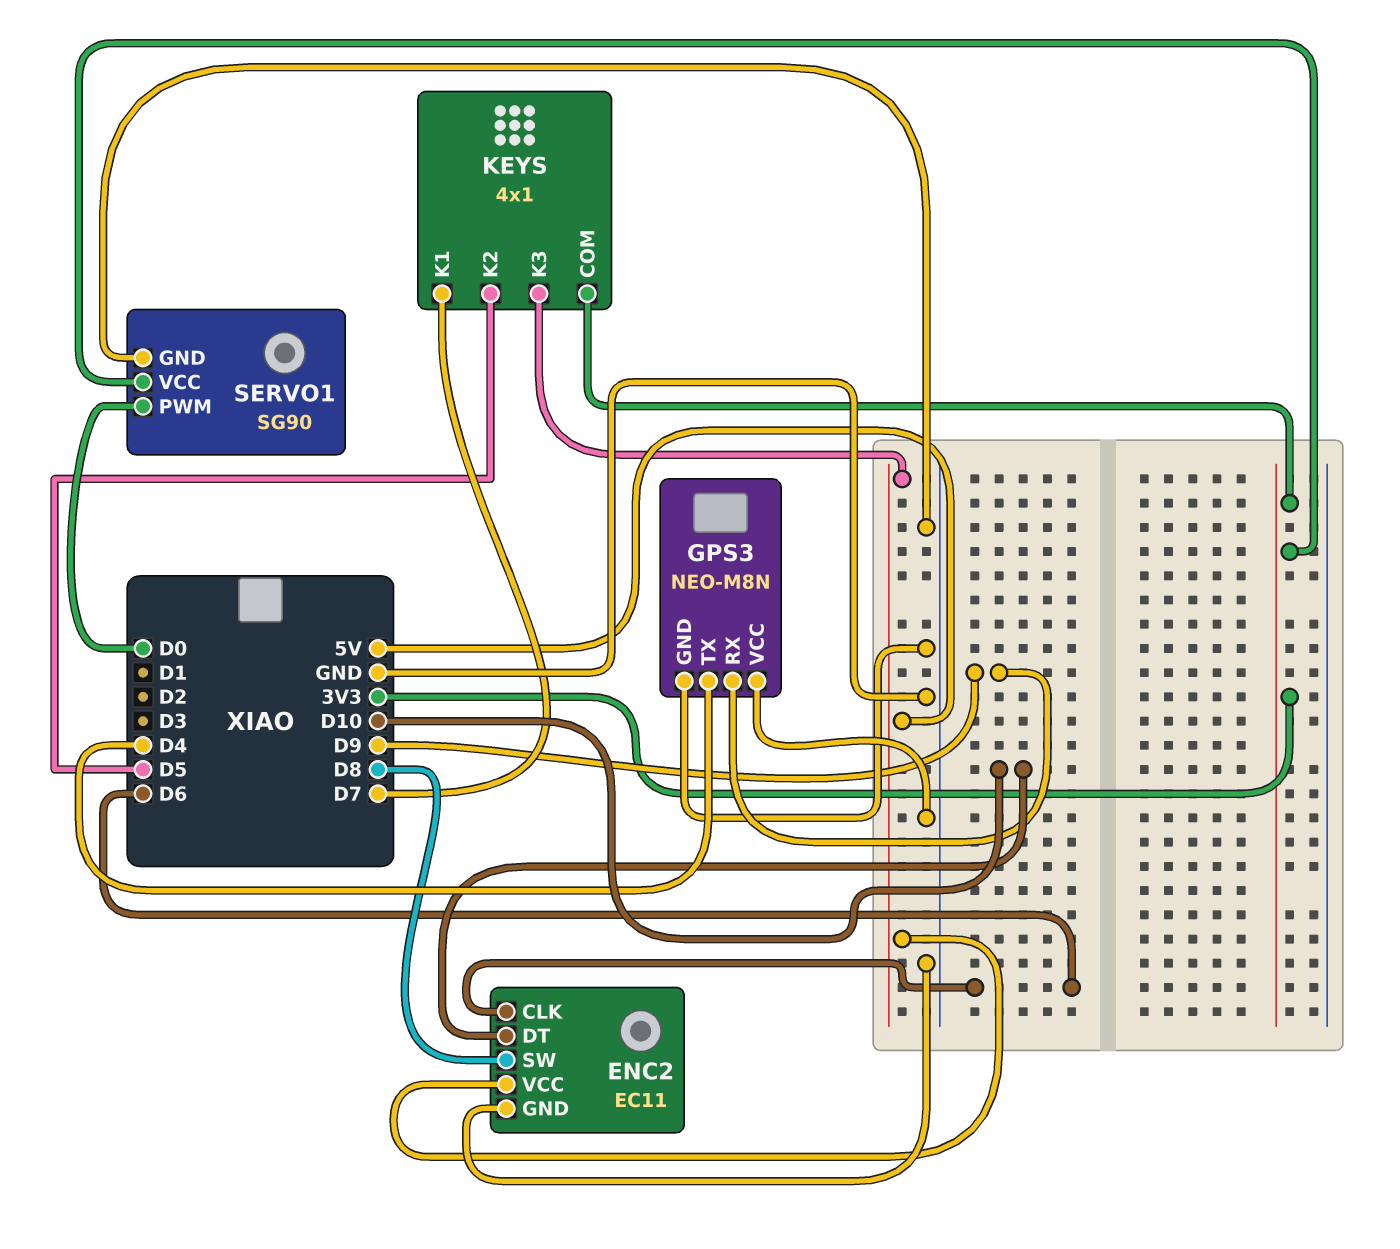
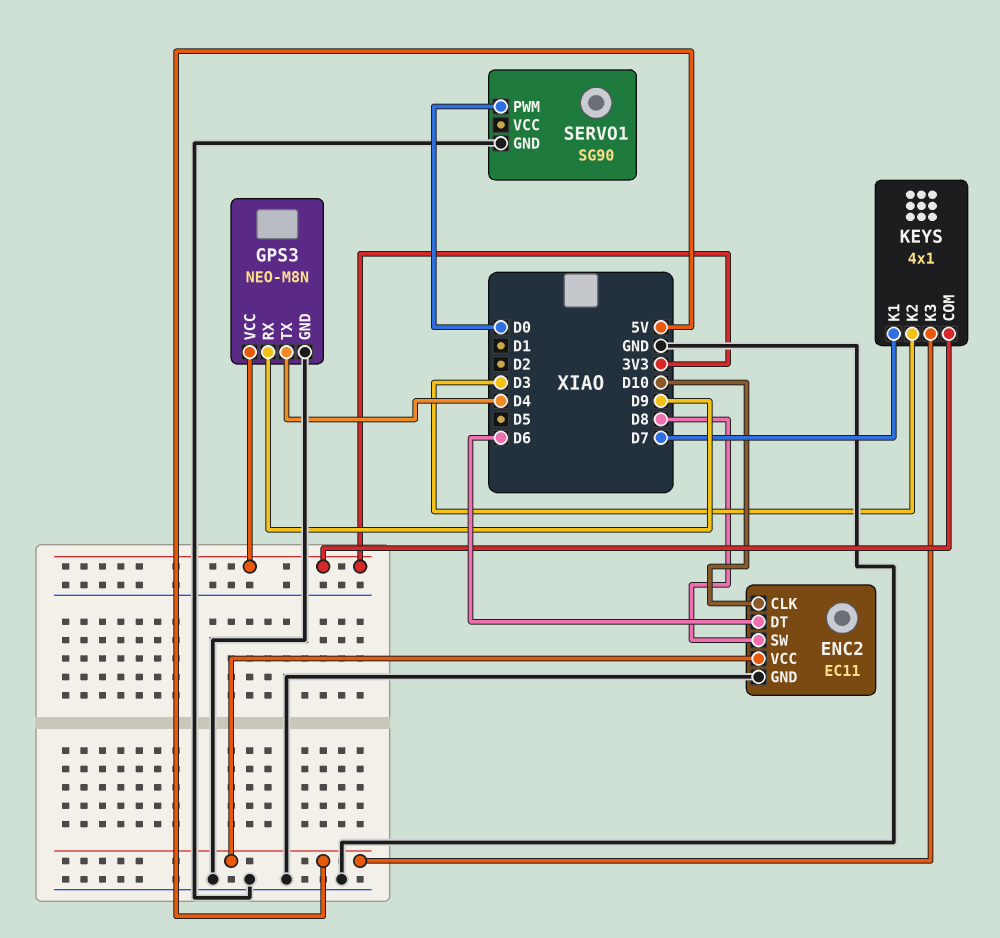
ENC2 pin CLK: D6 -> D10
ENC2 pin DT: D10 -> D6
GPS3 pin VCC: GND -> 3V3
KEYS pin K2: D5 -> D3
SERVO1 pin VCC: 3V3 -> none

